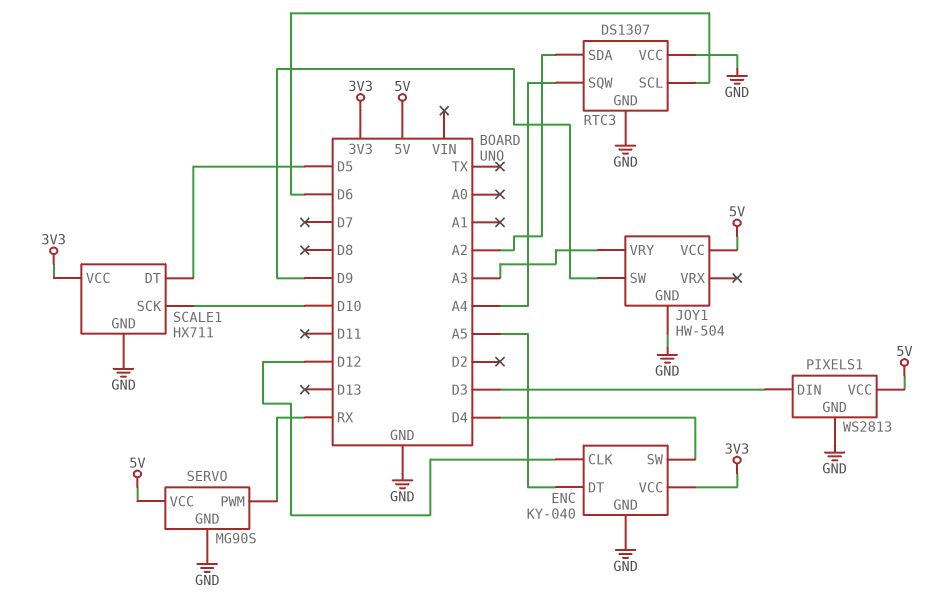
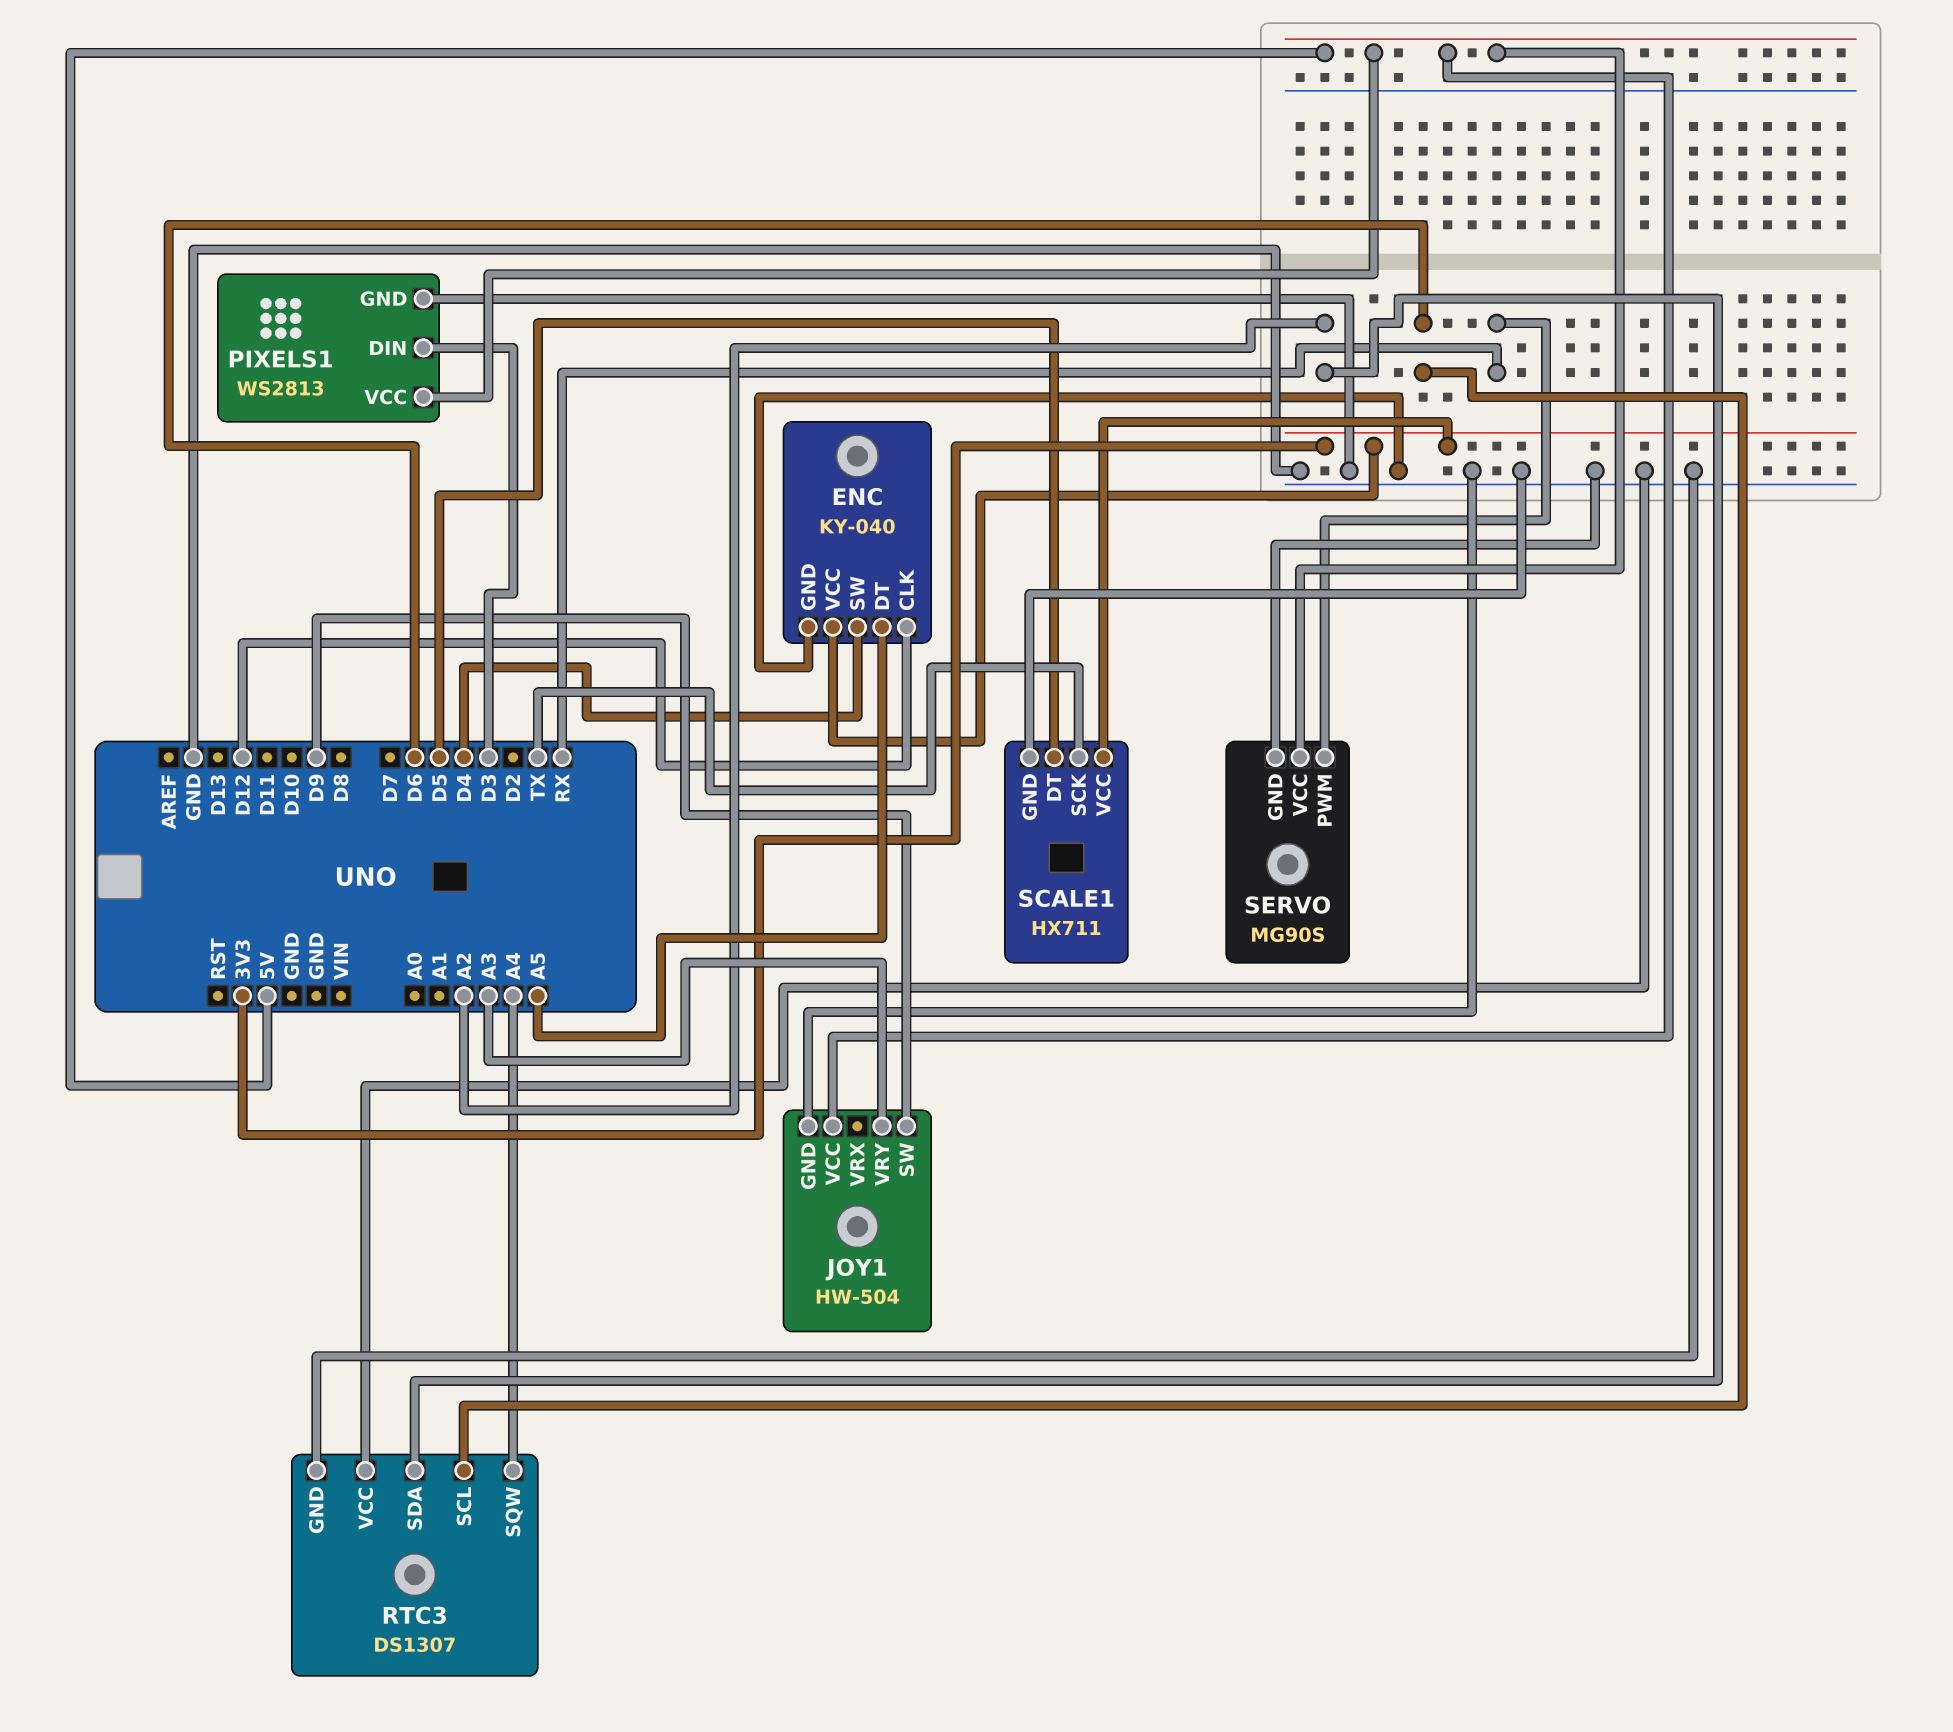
SCALE1 pin SCK: D10 -> TX

